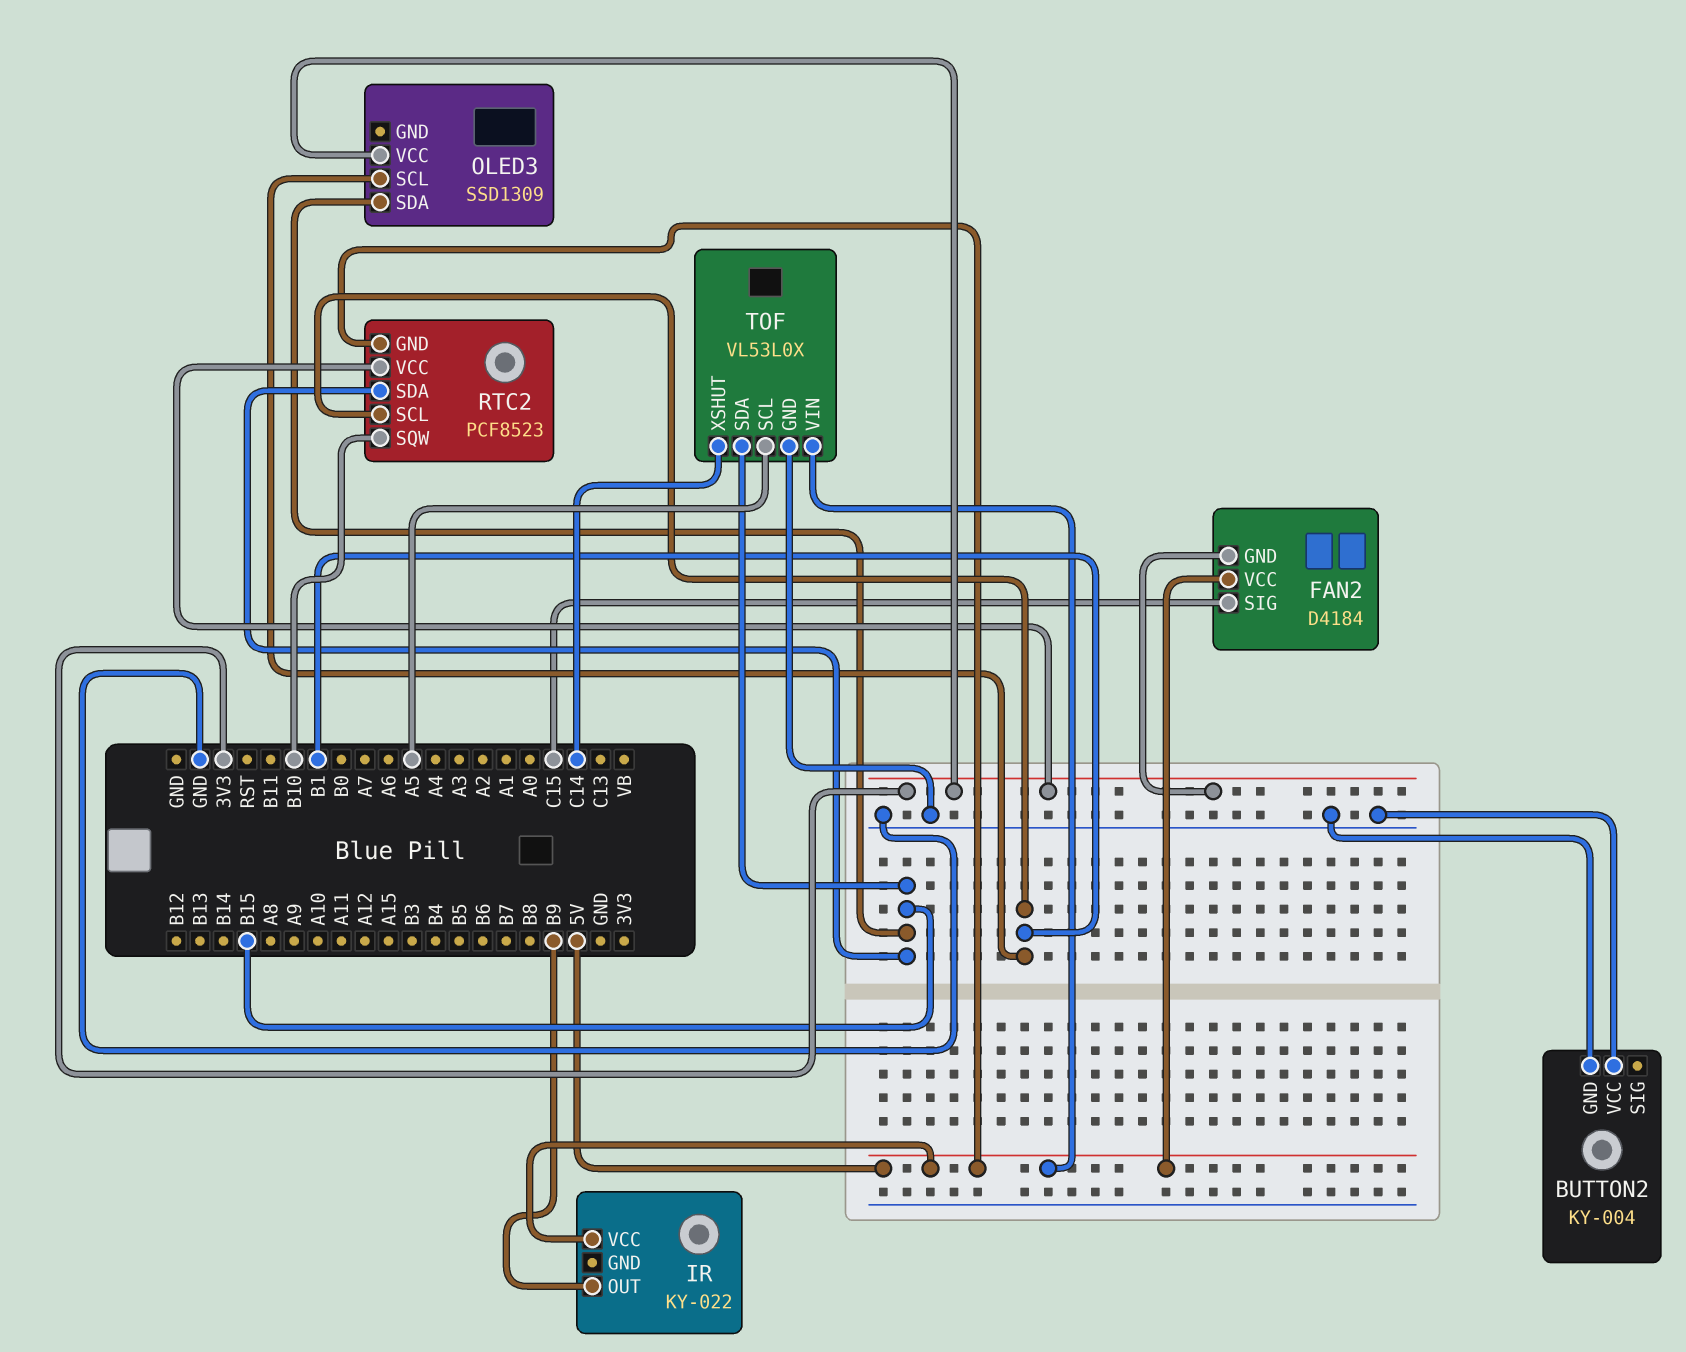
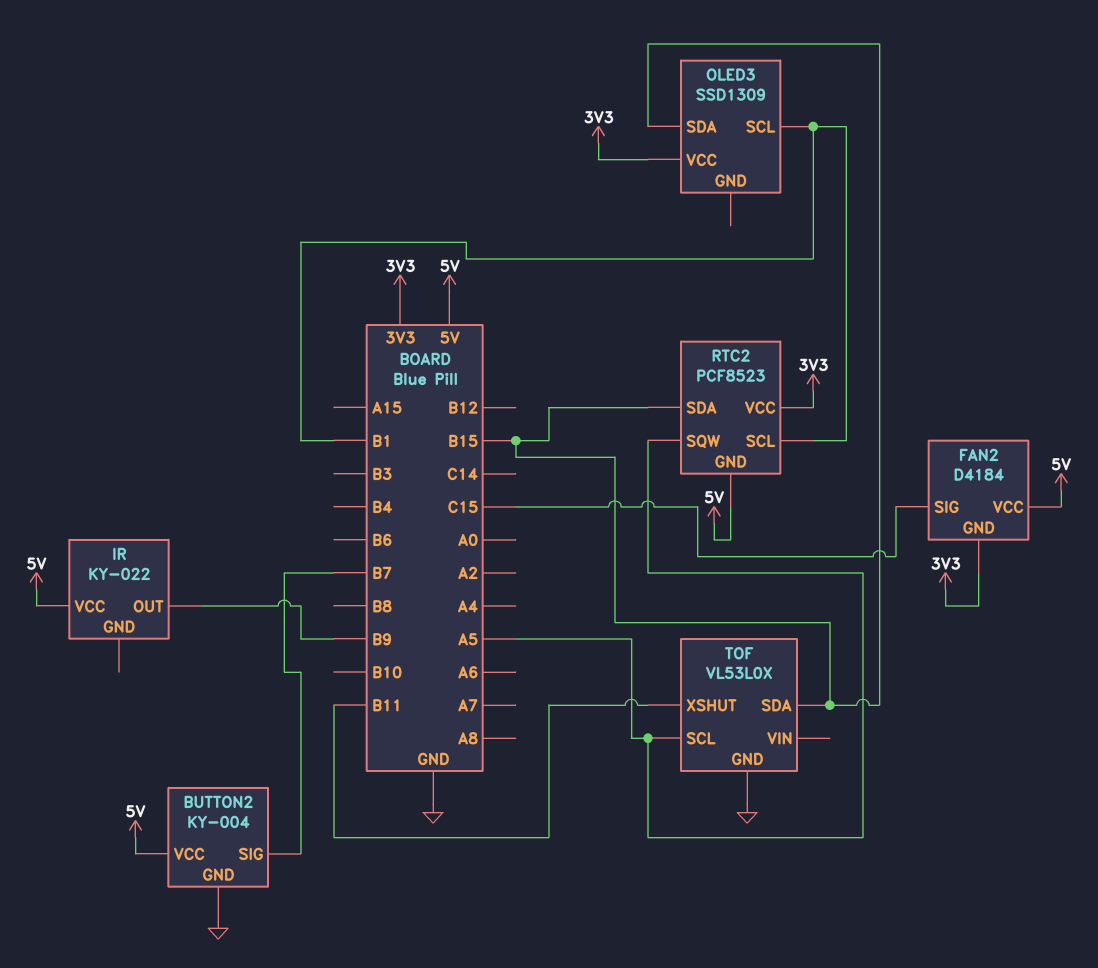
BUTTON2 pin SIG: none -> B7
BUTTON2 pin VCC: GND -> 5V
RTC2 pin SQW: B10 -> A5
TOF pin VIN: 5V -> none
TOF pin XSHUT: C14 -> B11

